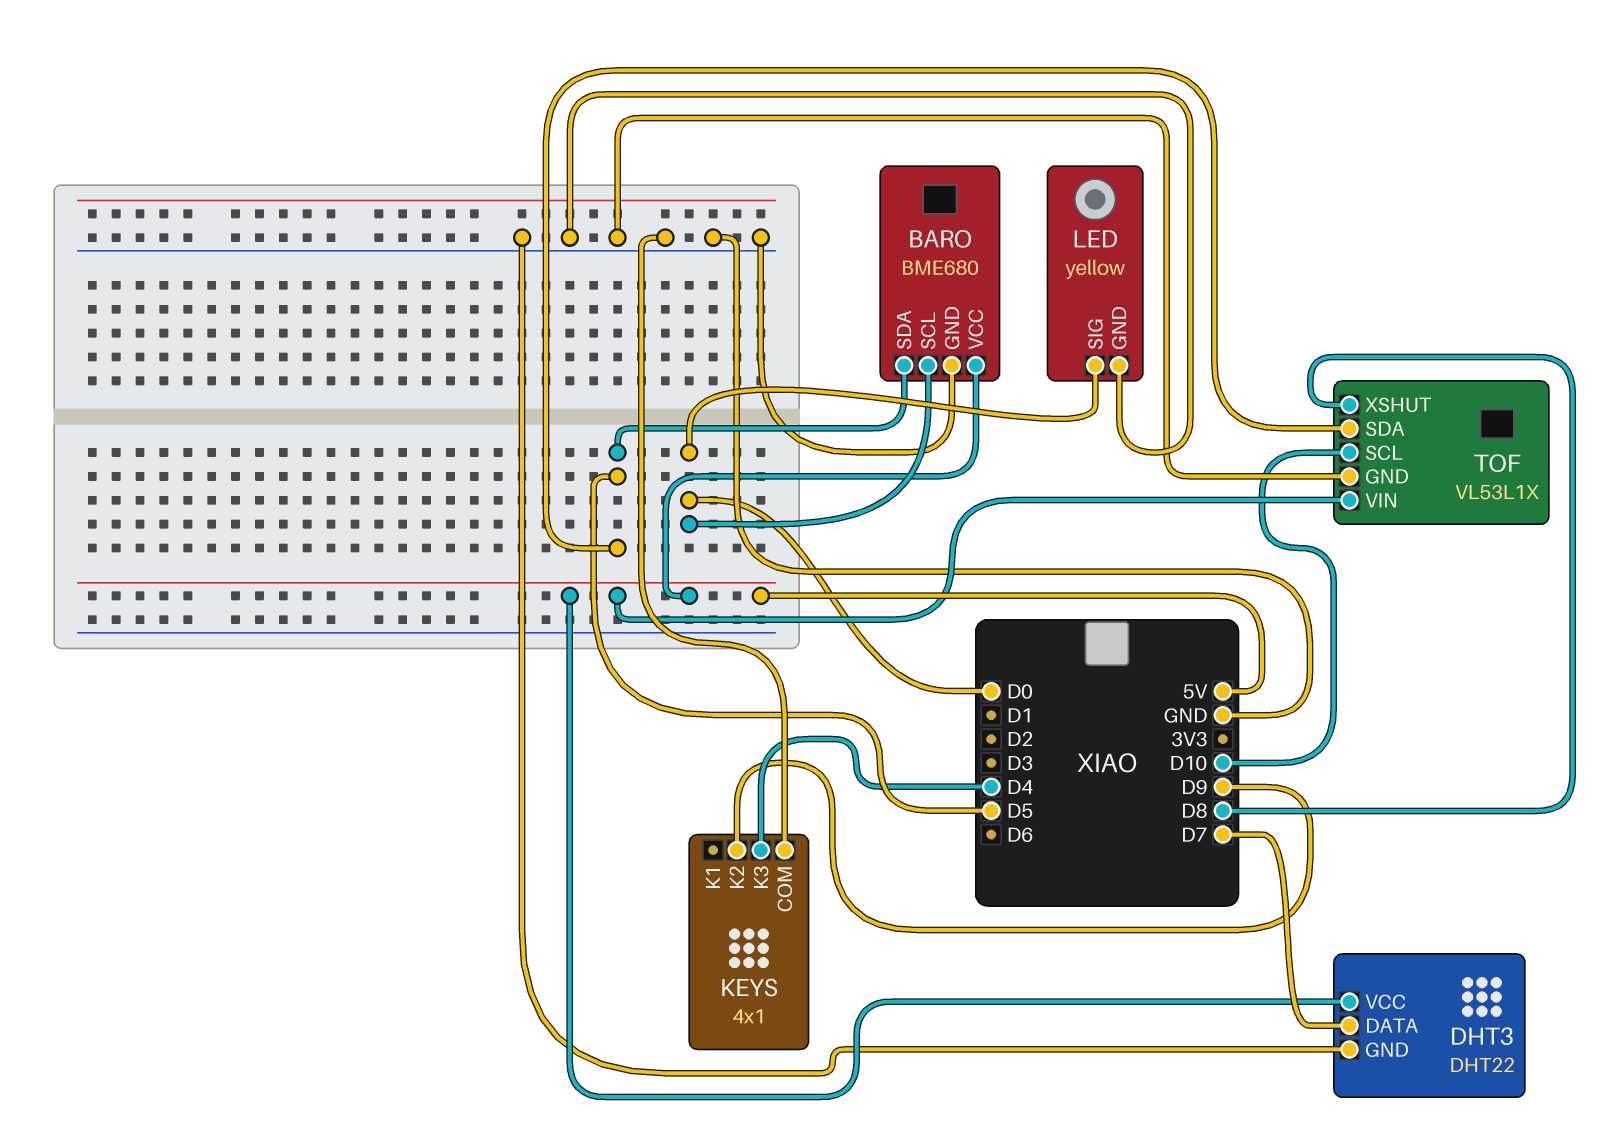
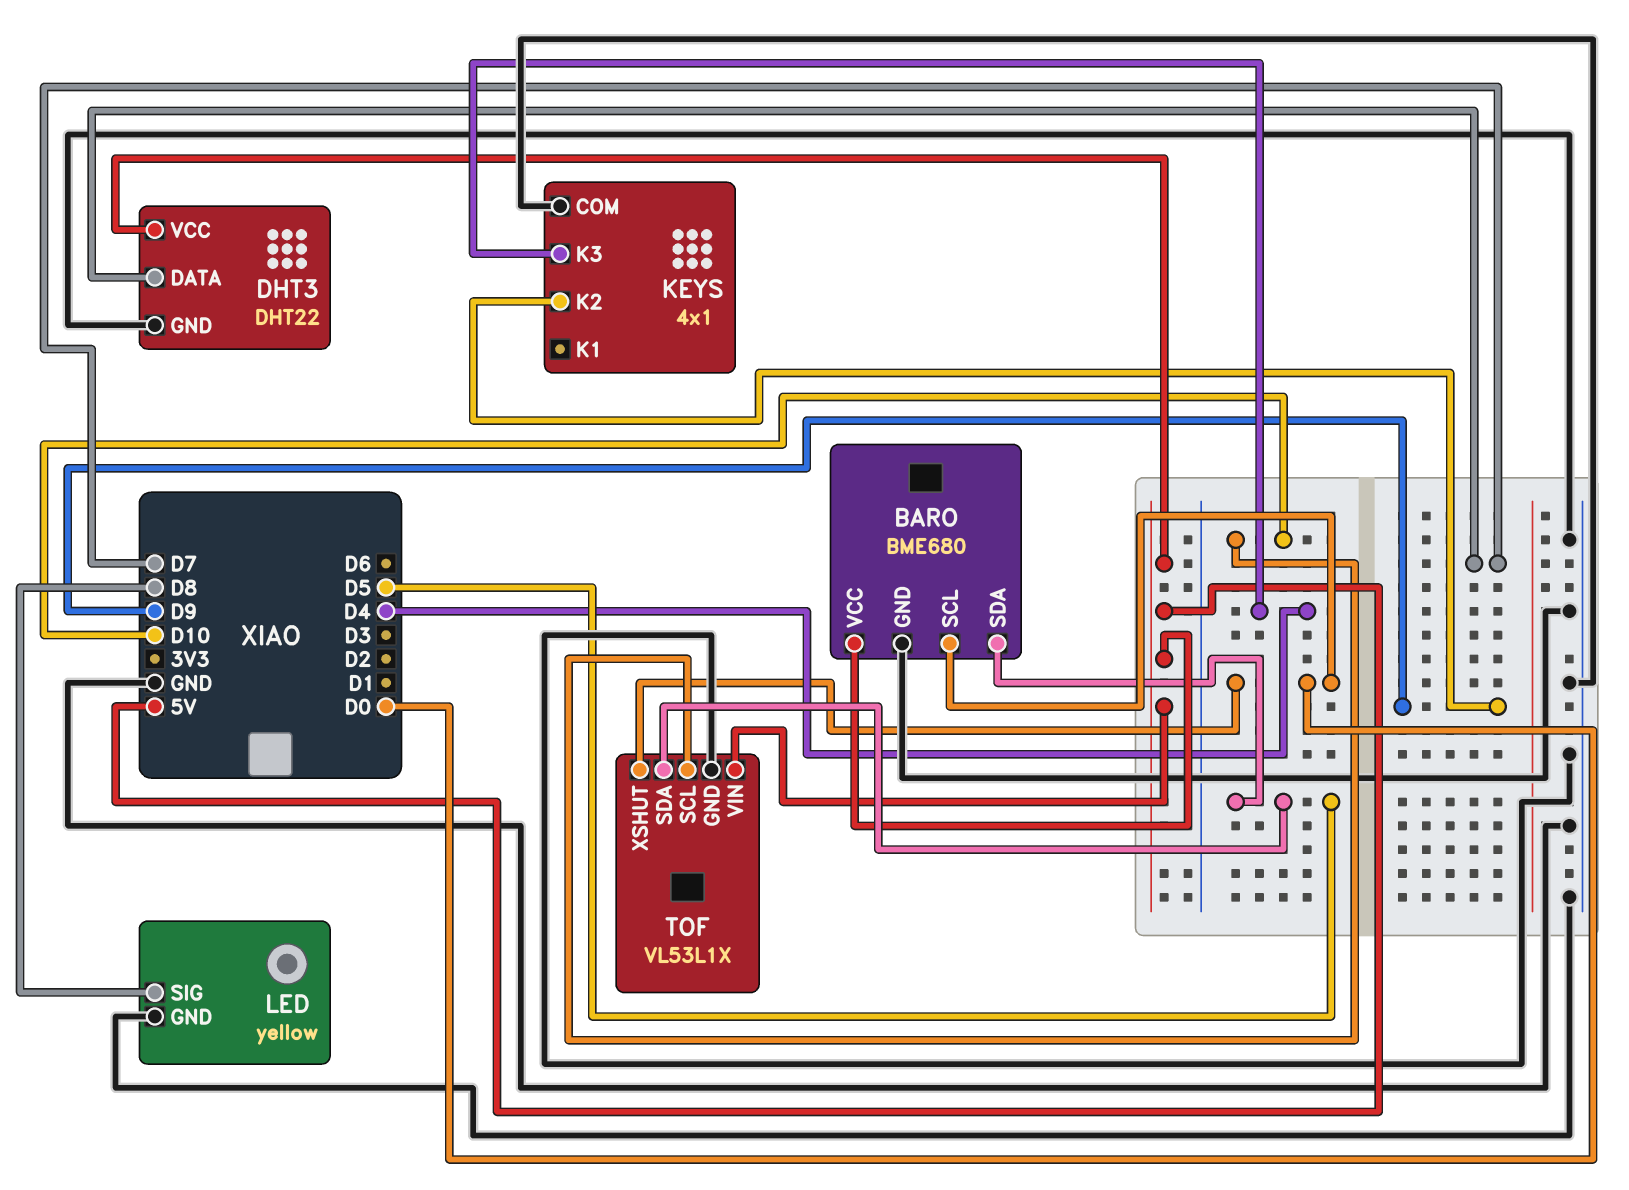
LED pin SIG: D0 -> D8
TOF pin XSHUT: D8 -> D0

